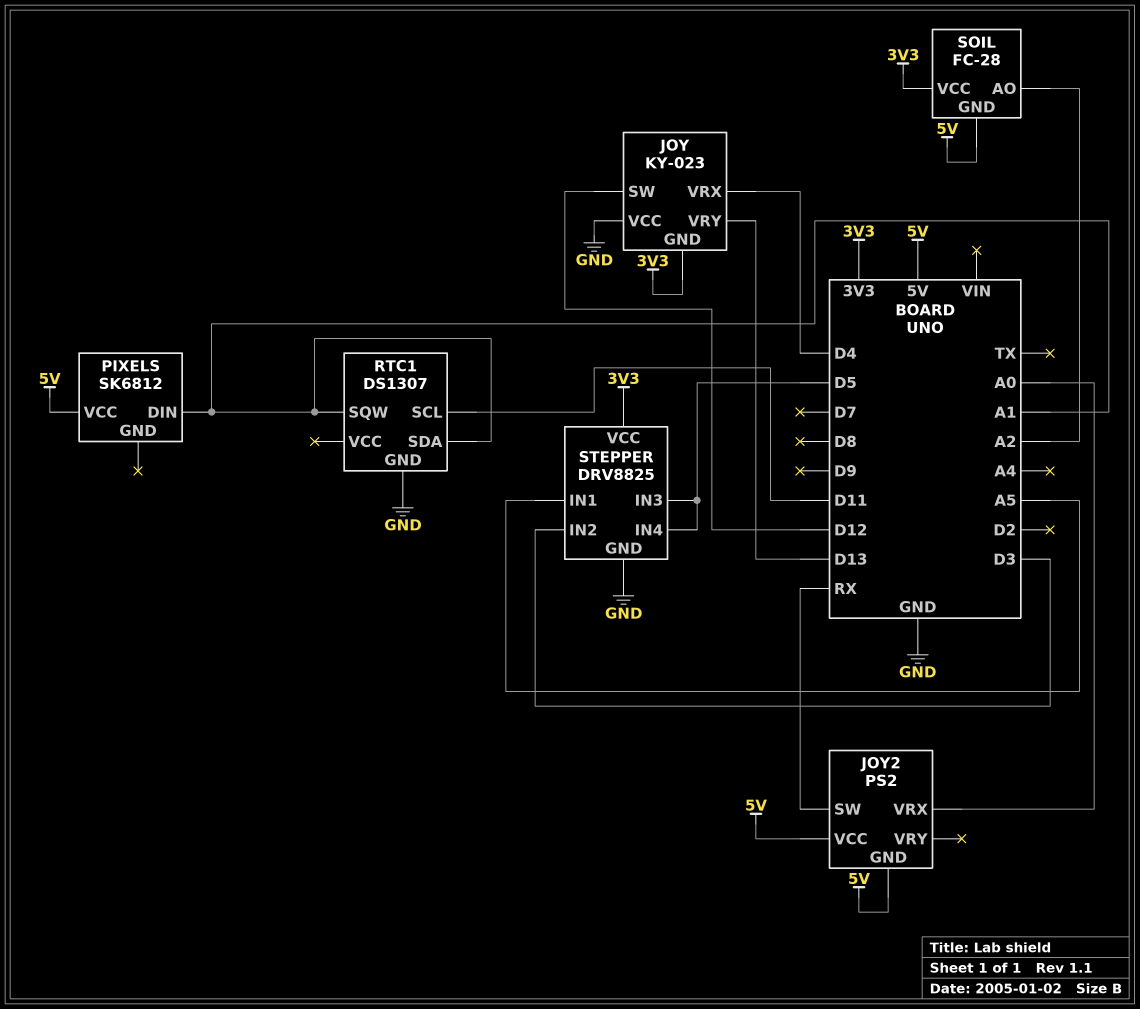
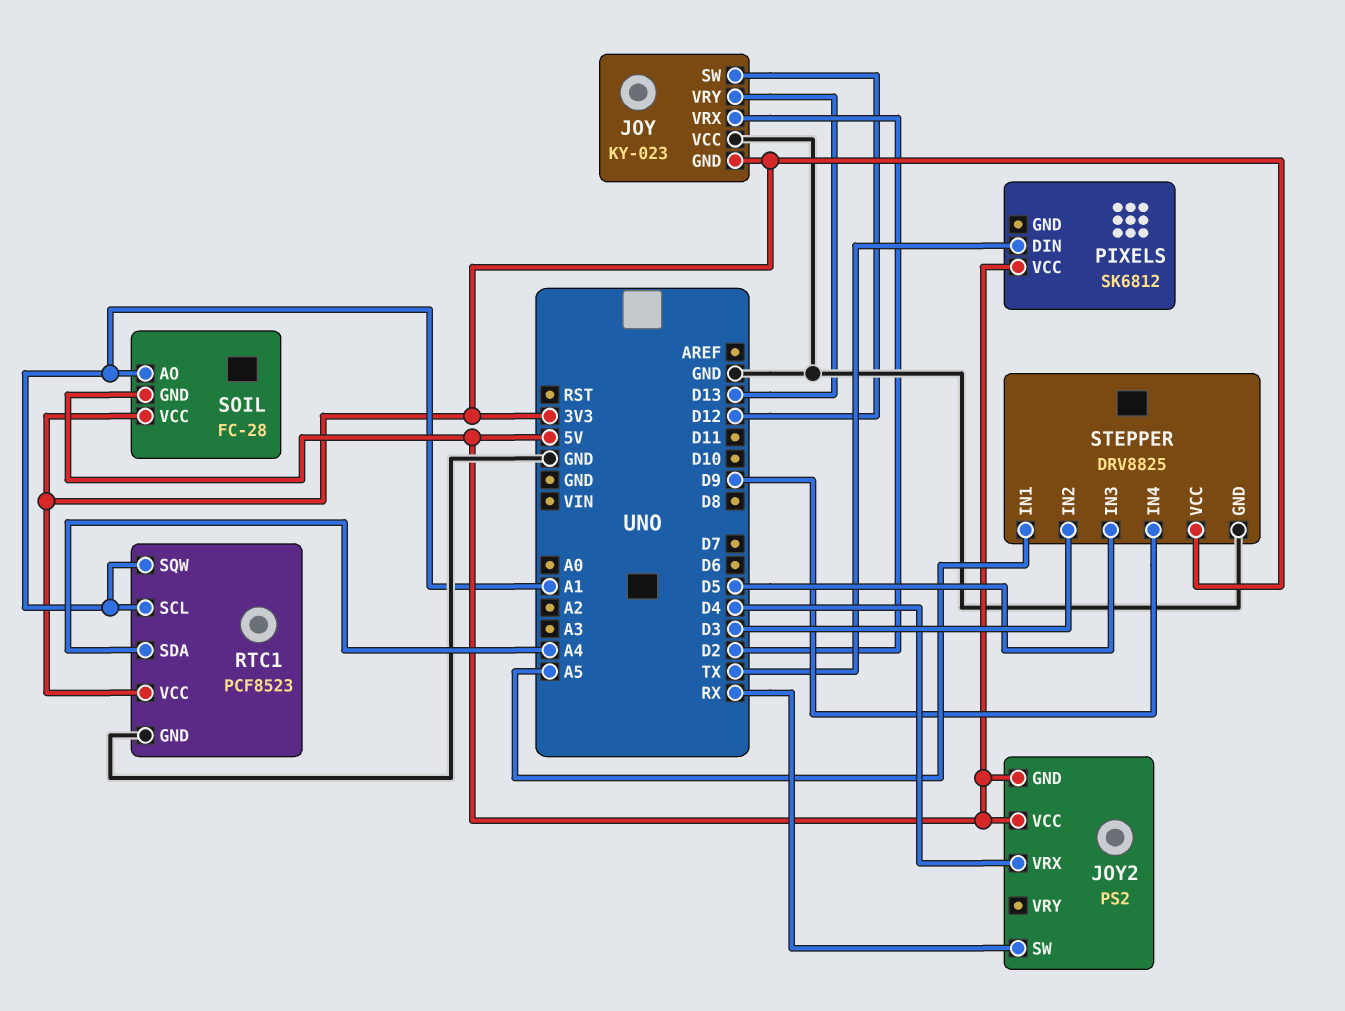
JOY pin VRX: D4 -> D2
JOY2 pin VRX: A0 -> D4
PIXELS pin DIN: A1 -> TX
RTC1: DS1307 -> PCF8523
RTC1 pin SCL: D11 -> A1
RTC1 pin SDA: A1 -> A4
RTC1 pin VCC: none -> 3V3
SOIL pin AO: A2 -> A1
STEPPER pin IN4: D5 -> D9

